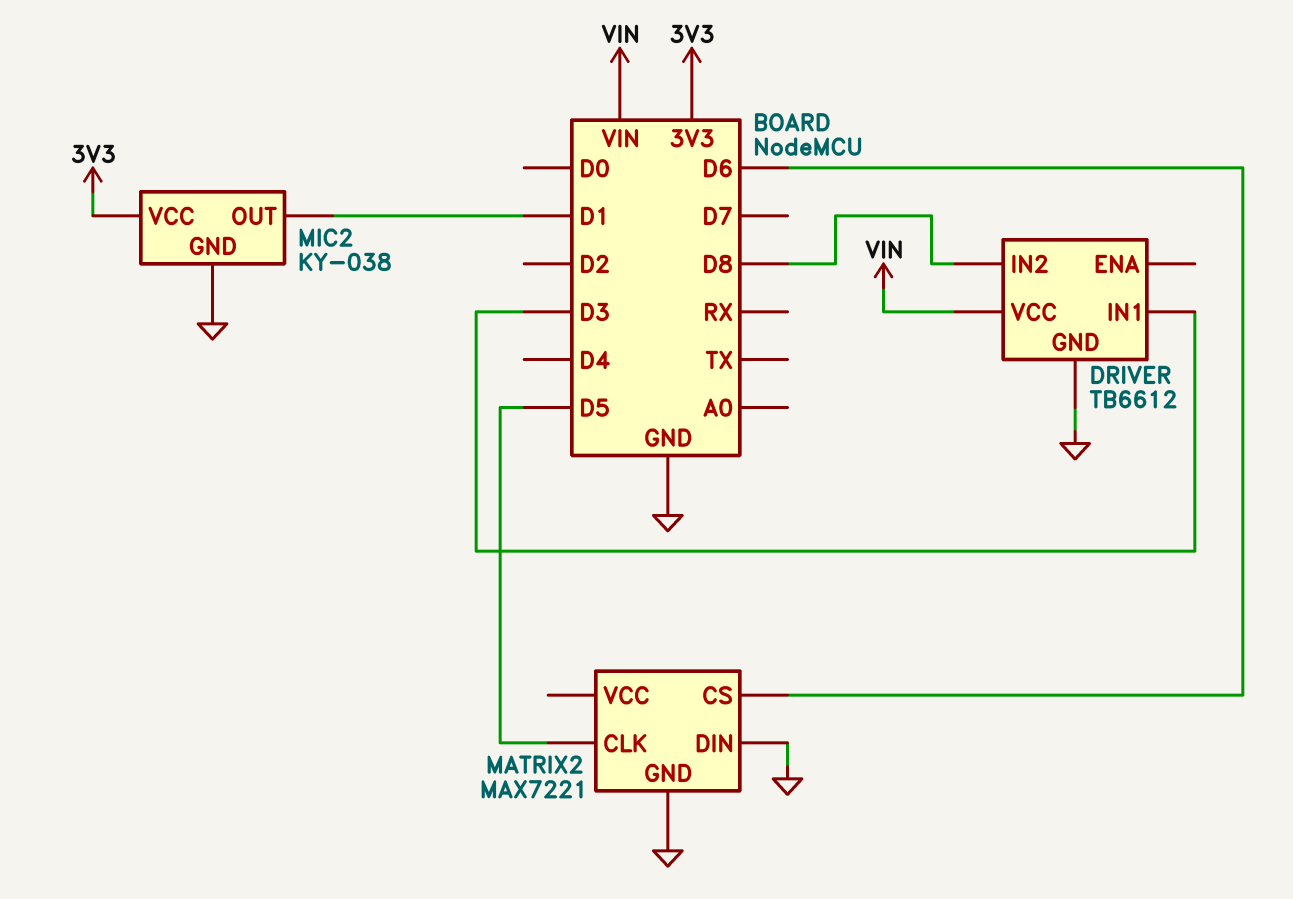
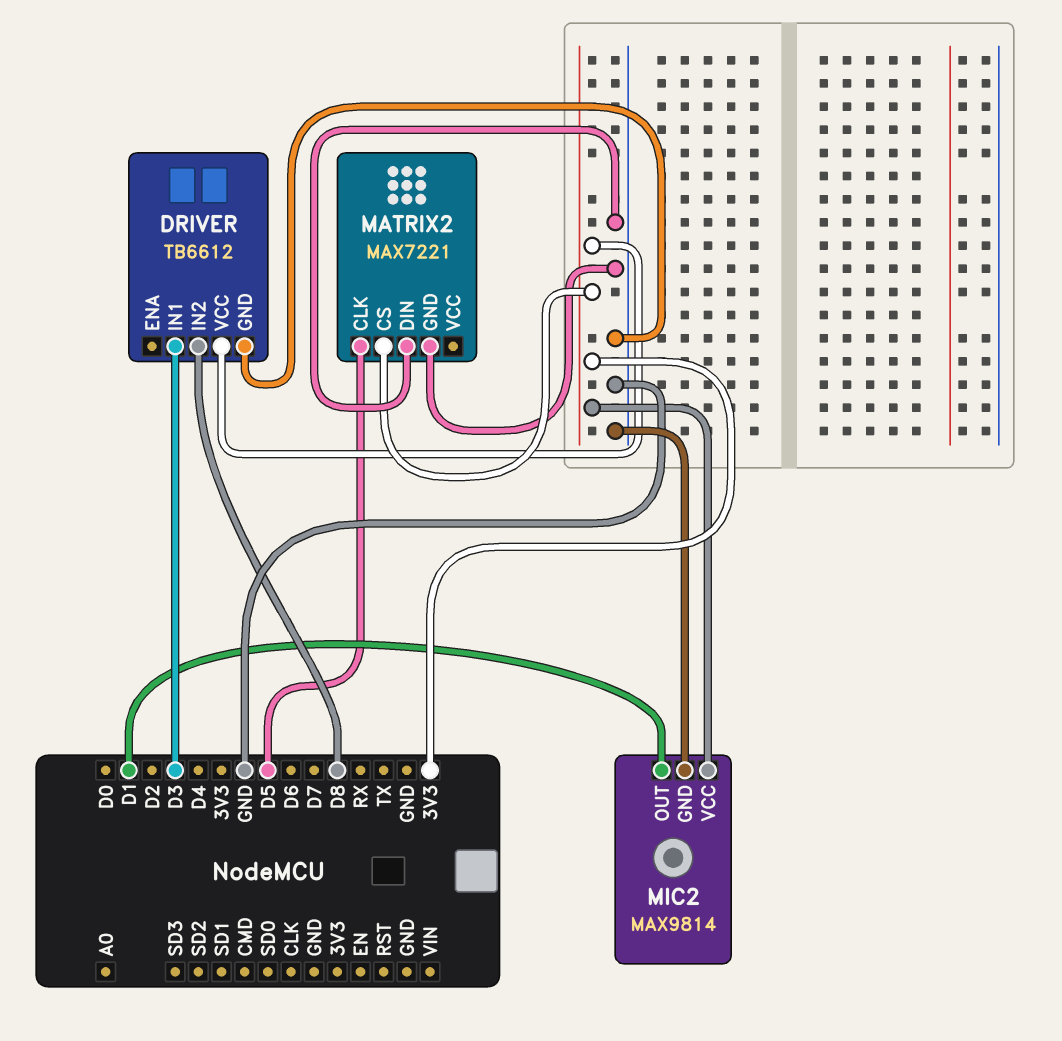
DRIVER pin VCC: VIN -> 3V3
MATRIX2 pin CS: D6 -> 3V3
MIC2: KY-038 -> MAX9814

